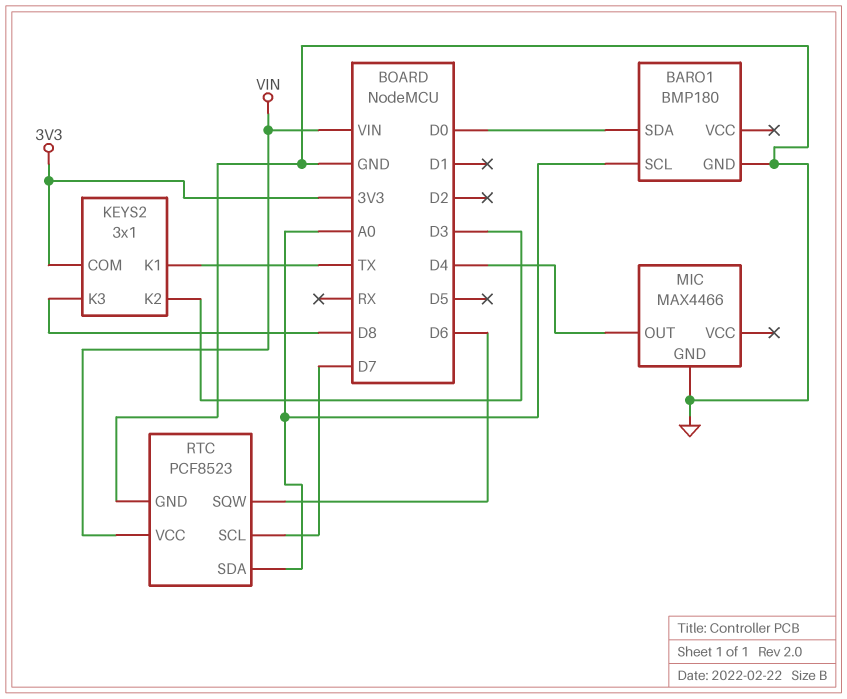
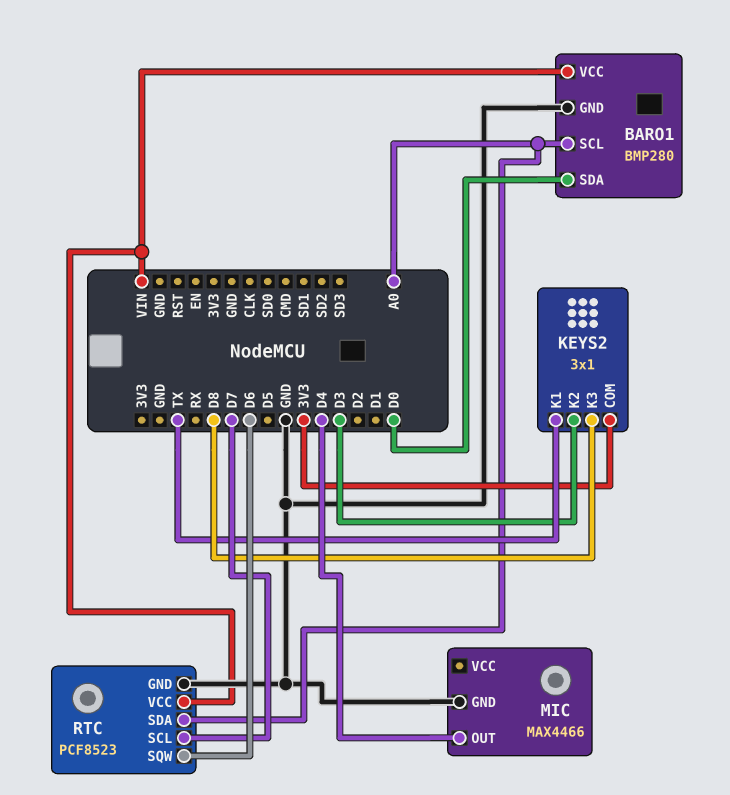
BARO1: BMP180 -> BMP280
BARO1 pin VCC: none -> VIN

